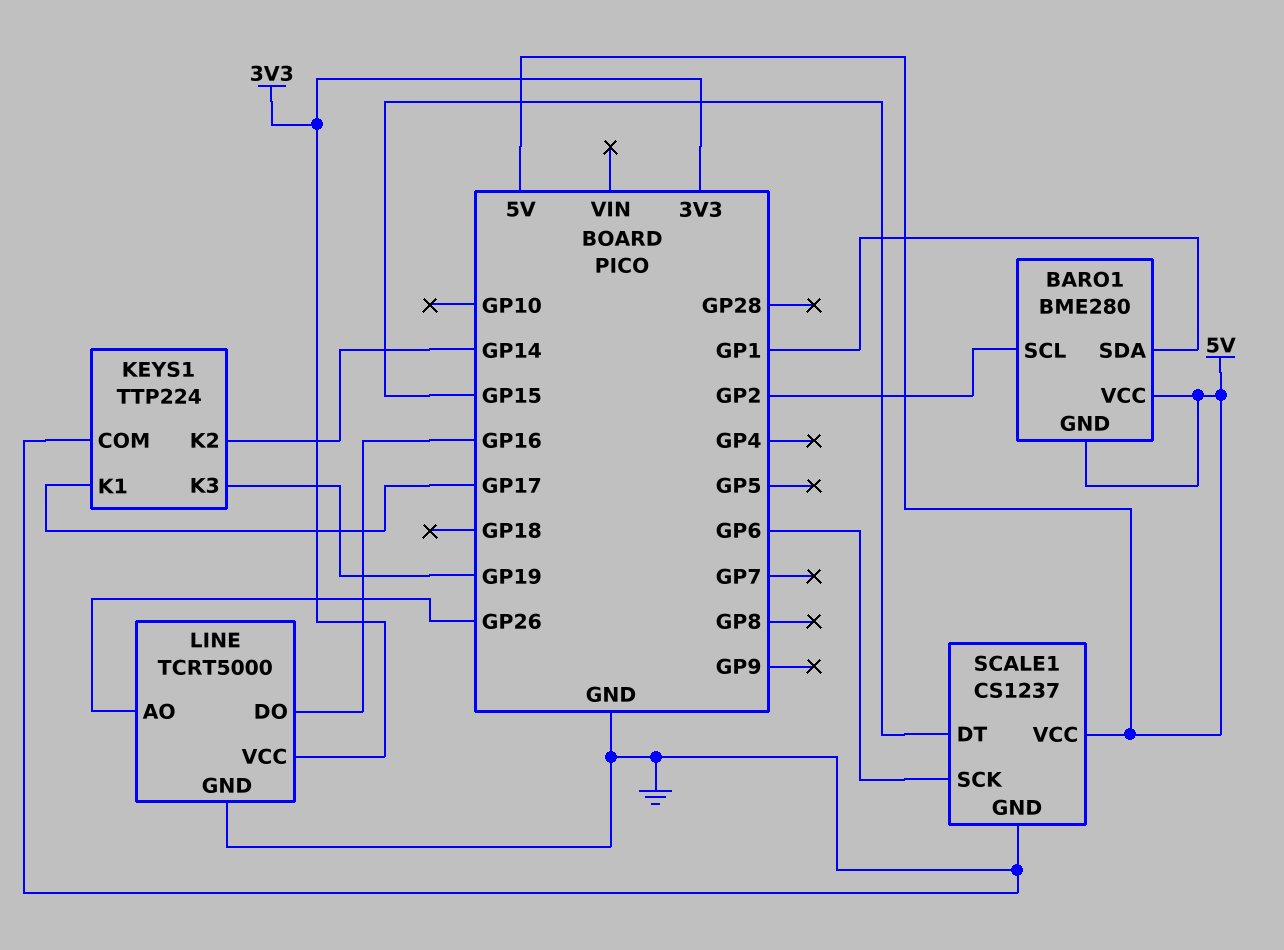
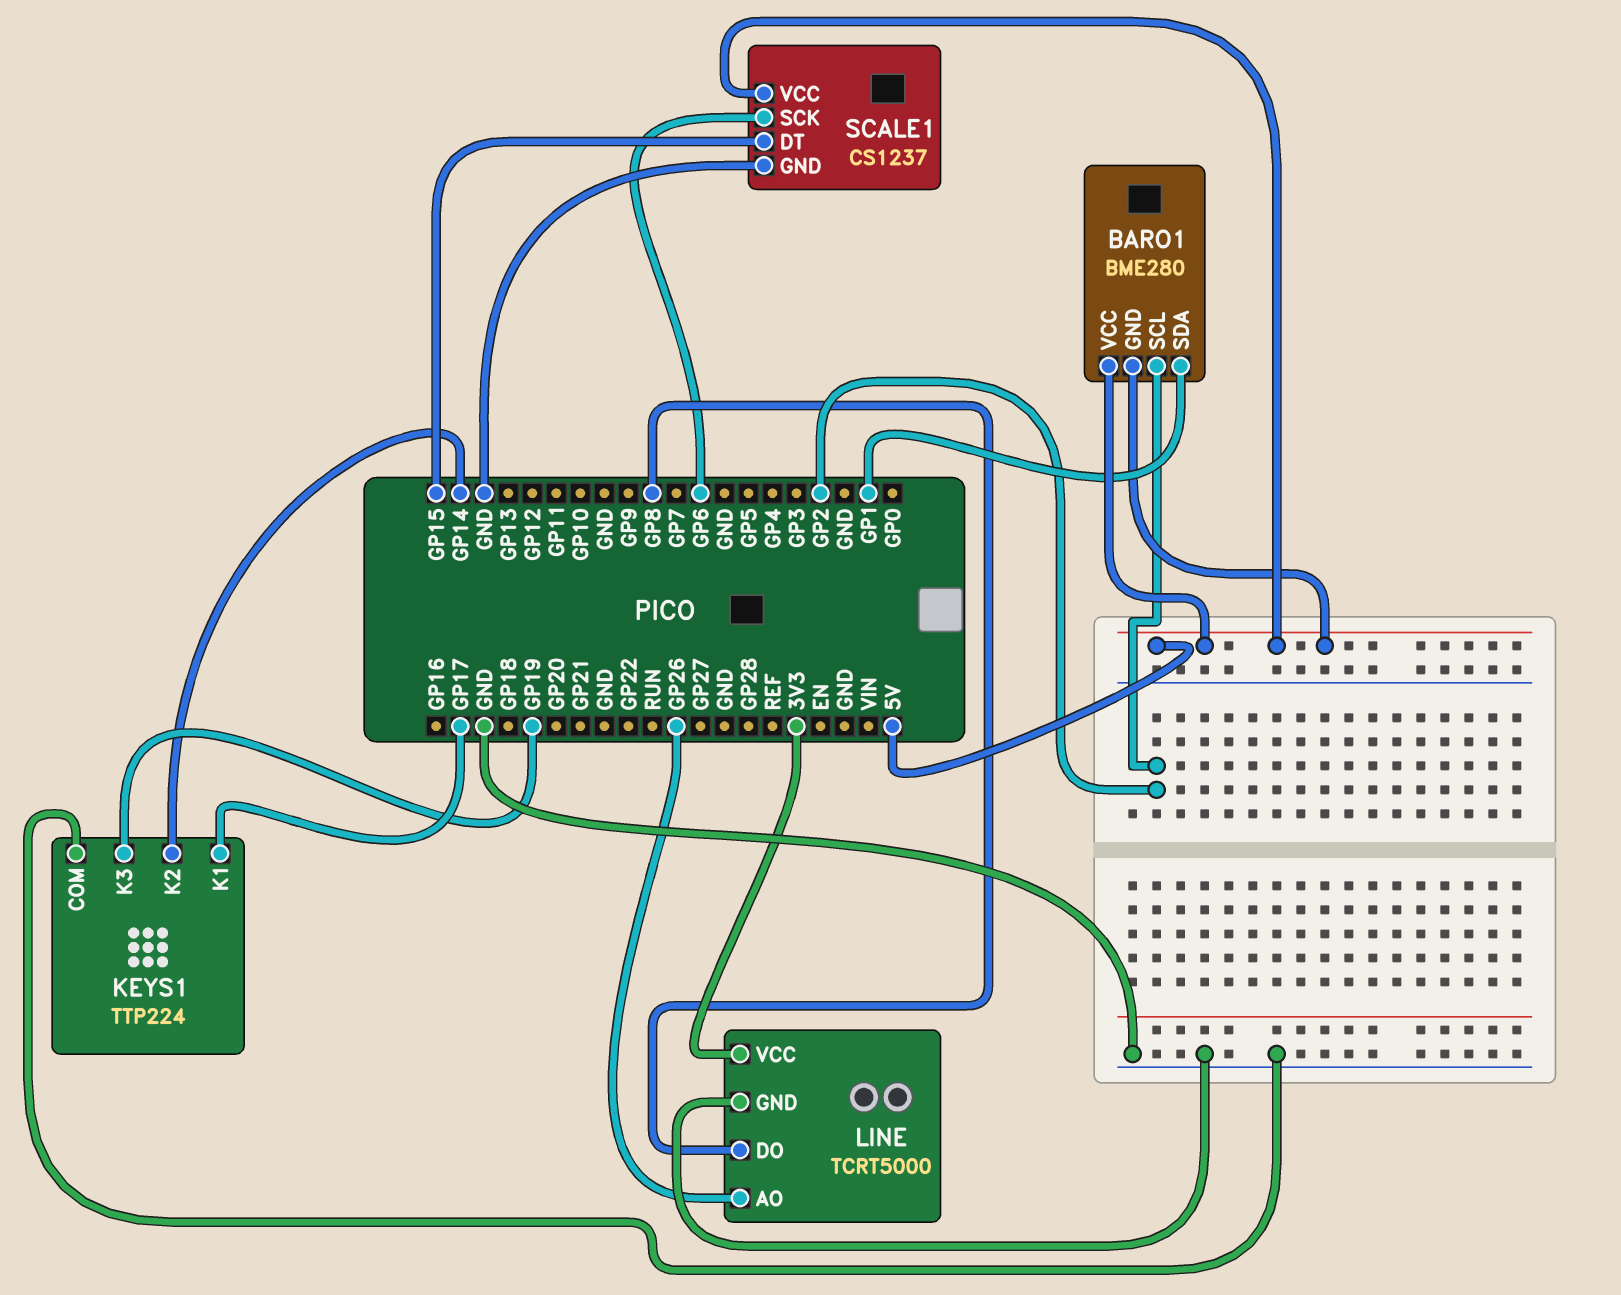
LINE pin DO: GP16 -> GP8

